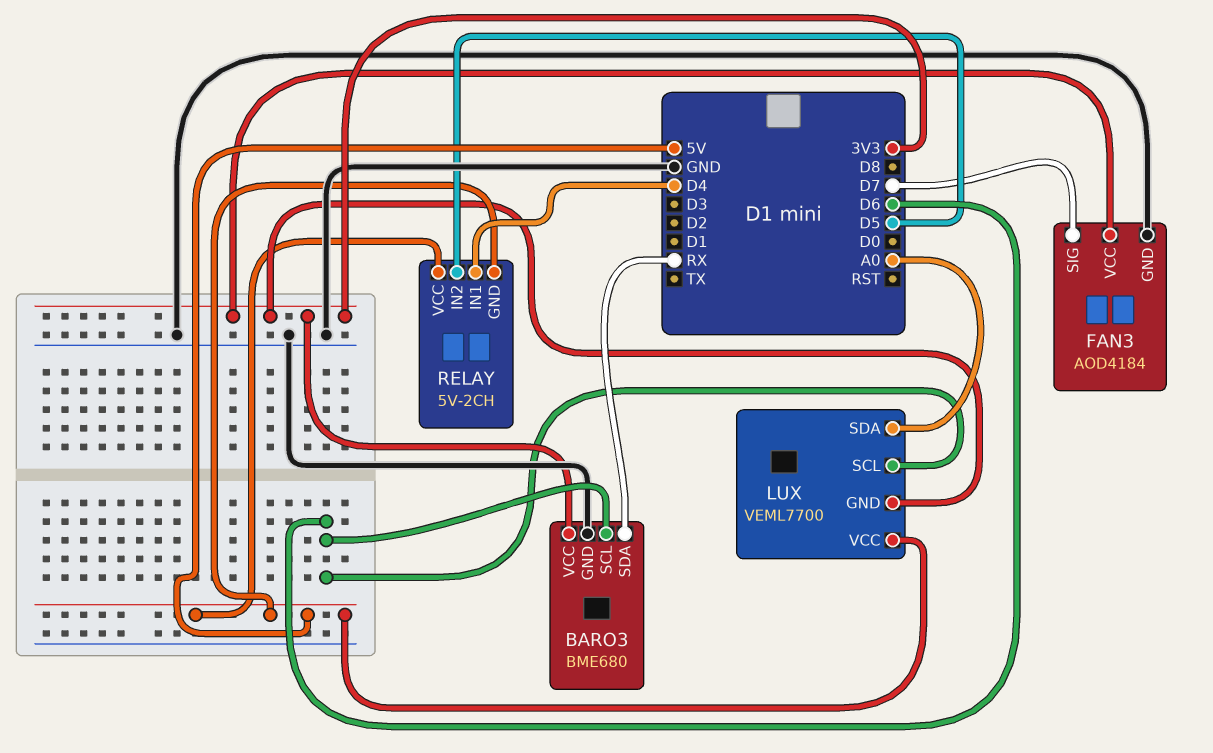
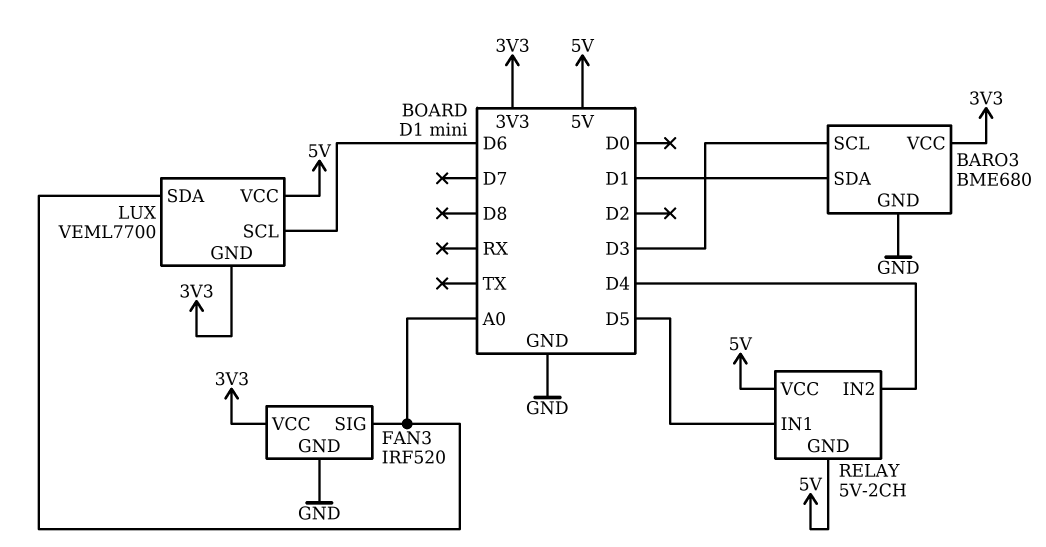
BARO3 pin SCL: D6 -> D3
BARO3 pin SDA: RX -> D1
FAN3: AOD4184 -> IRF520
FAN3 pin SIG: D7 -> A0
RELAY pin IN1: D4 -> D5
RELAY pin IN2: D5 -> D4

